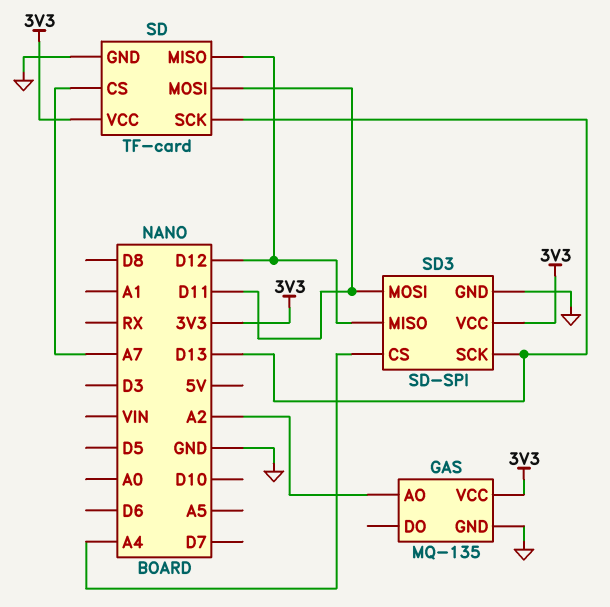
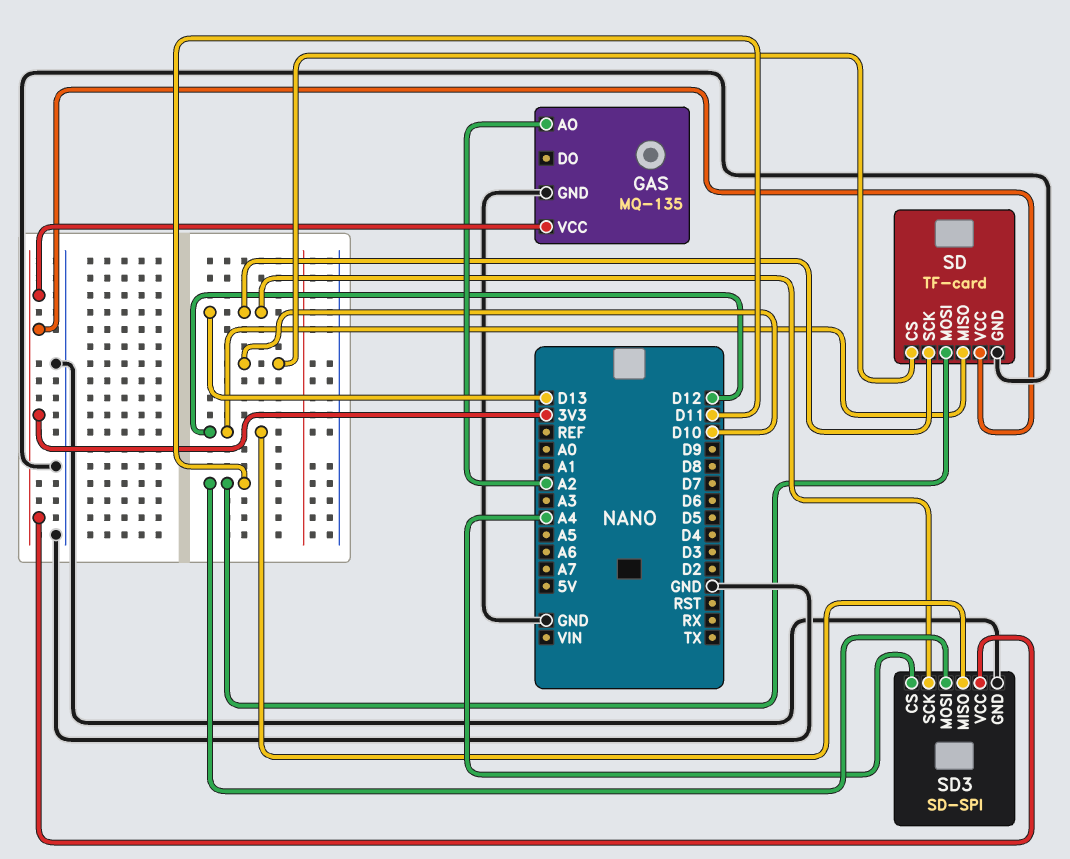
SD pin CS: A7 -> D10

